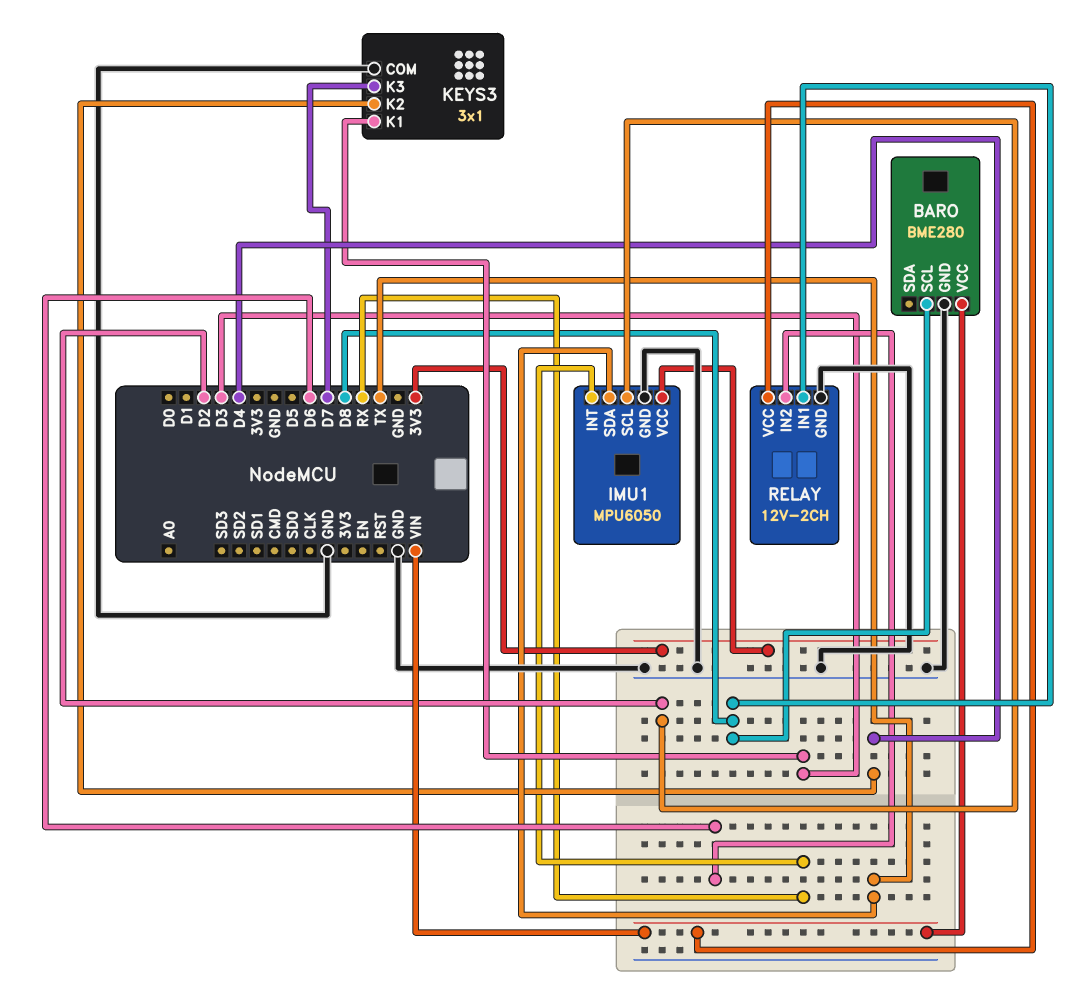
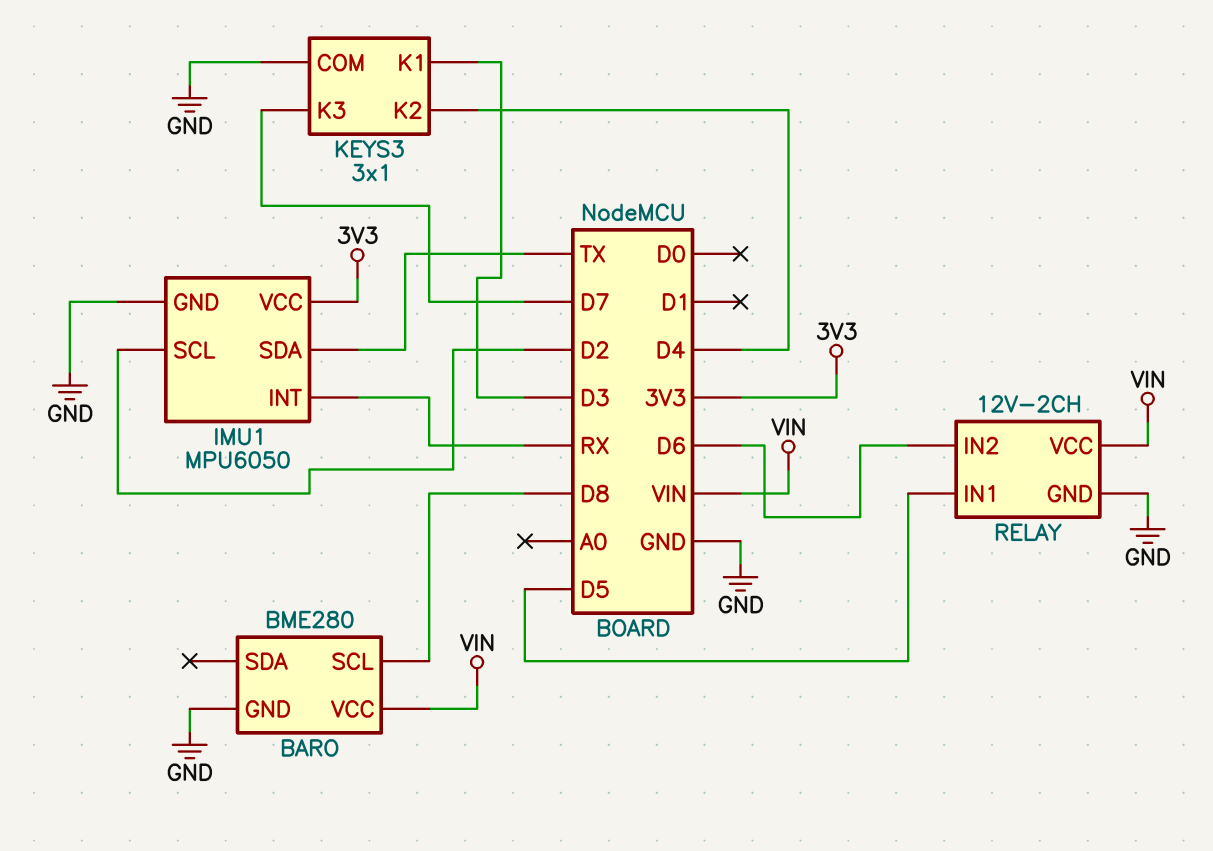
RELAY pin IN1: D8 -> D5

